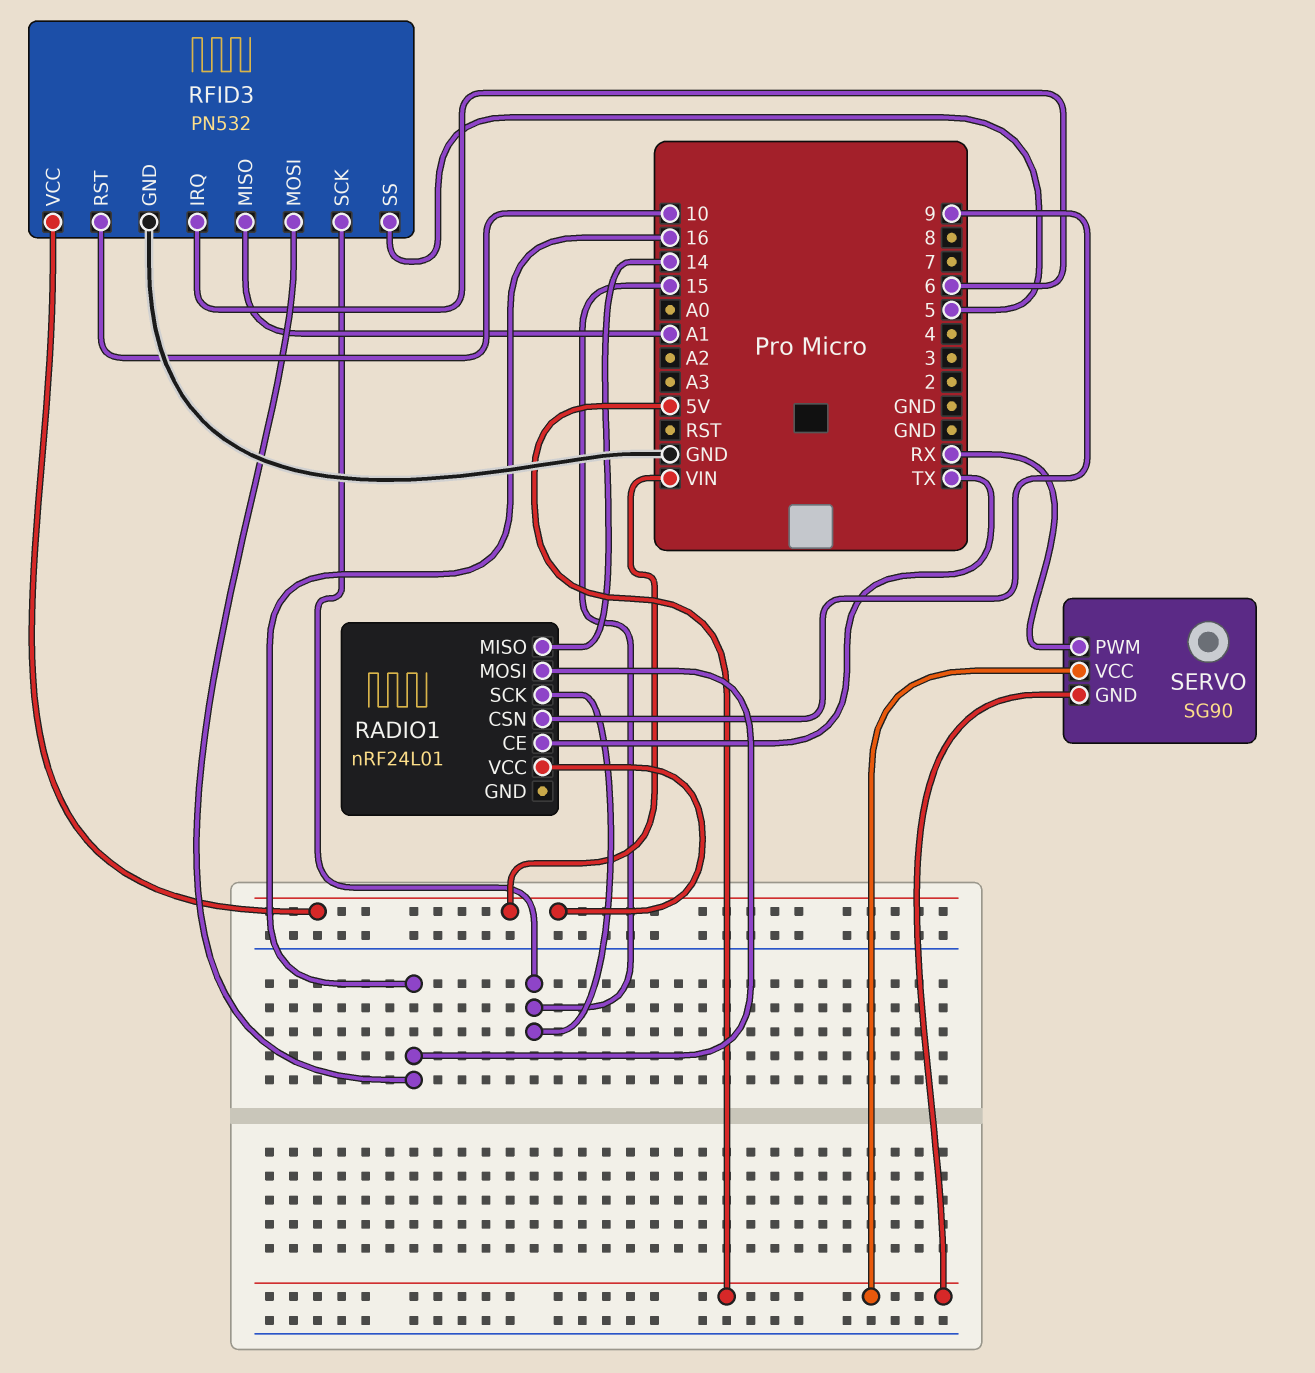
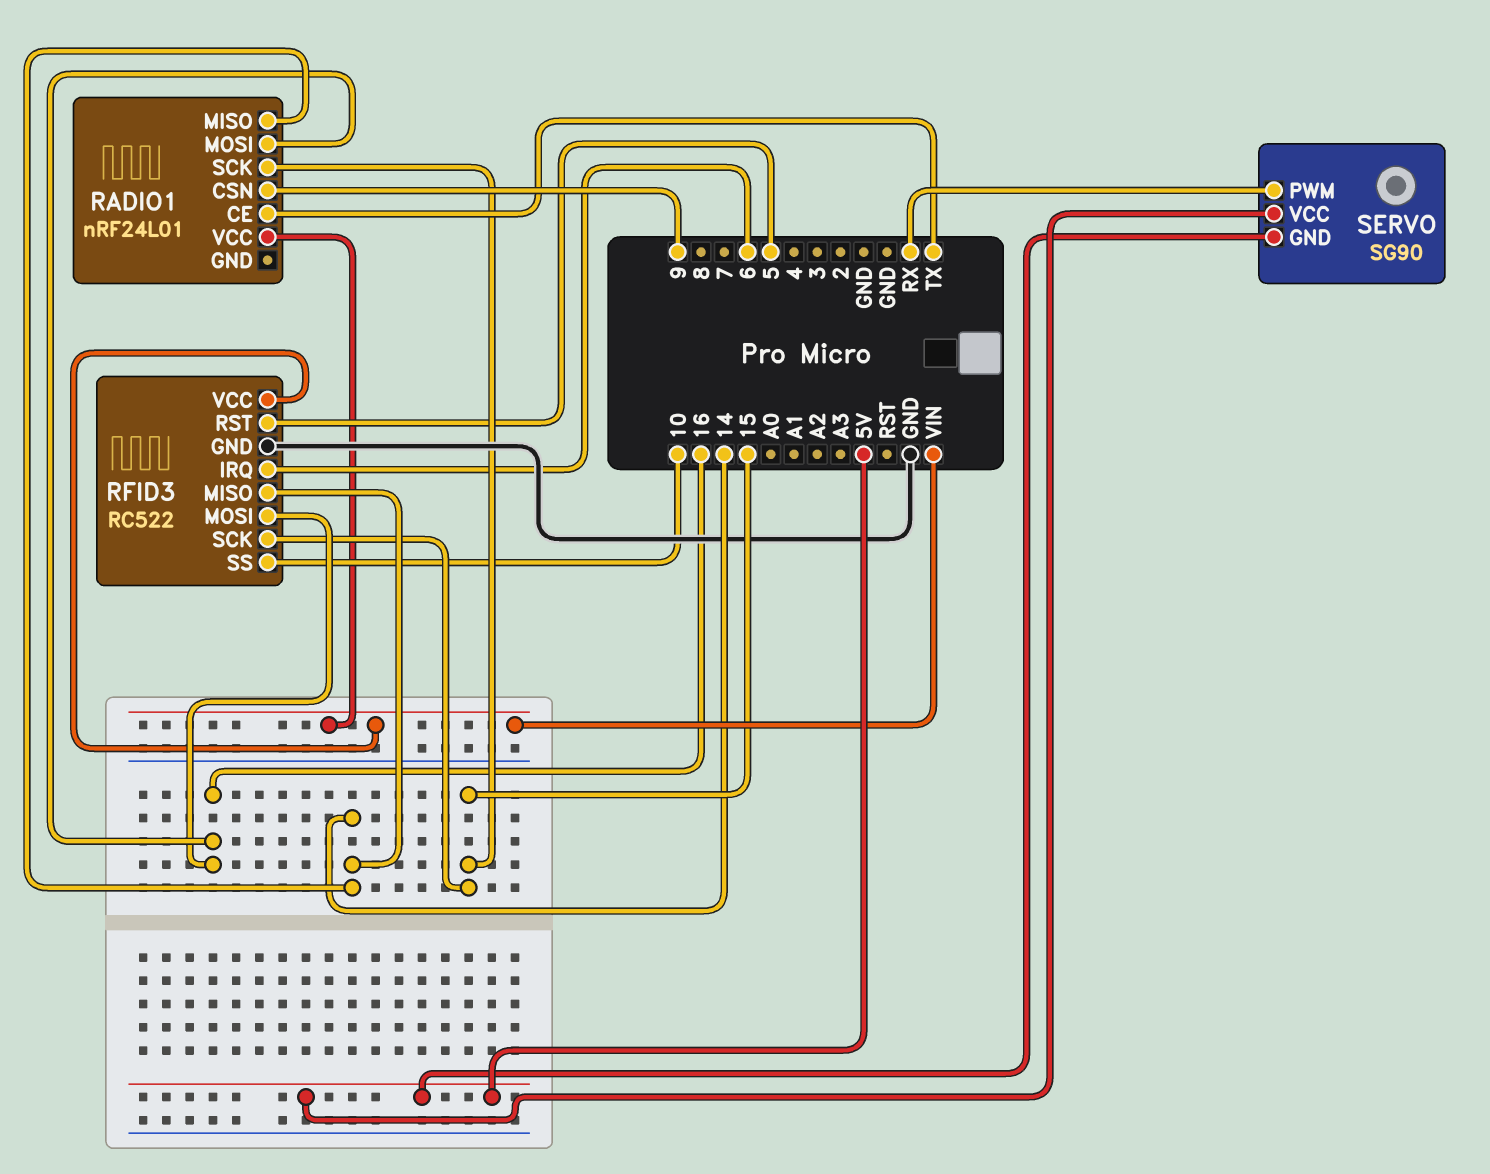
RFID3: PN532 -> RC522
RFID3 pin MISO: A1 -> 14
RFID3 pin RST: 10 -> 5
RFID3 pin SS: 5 -> 10

